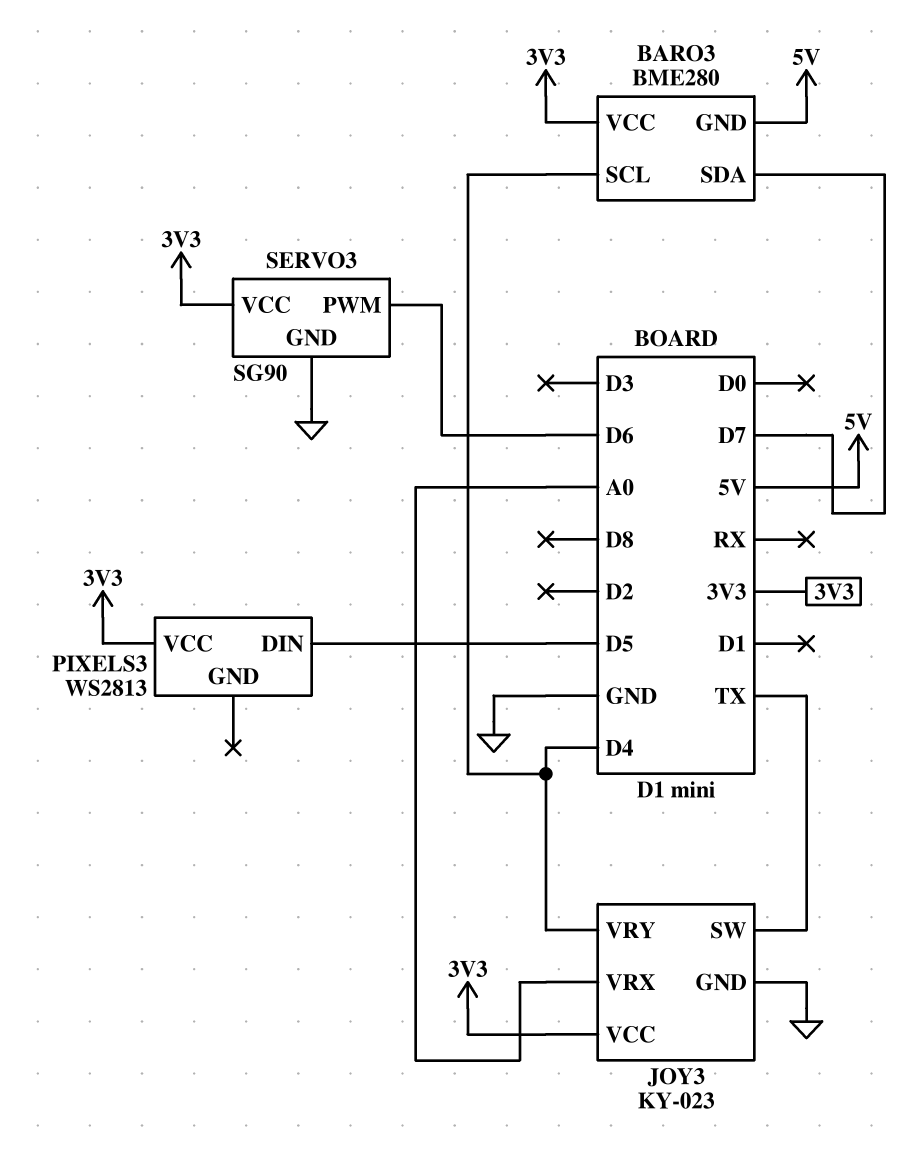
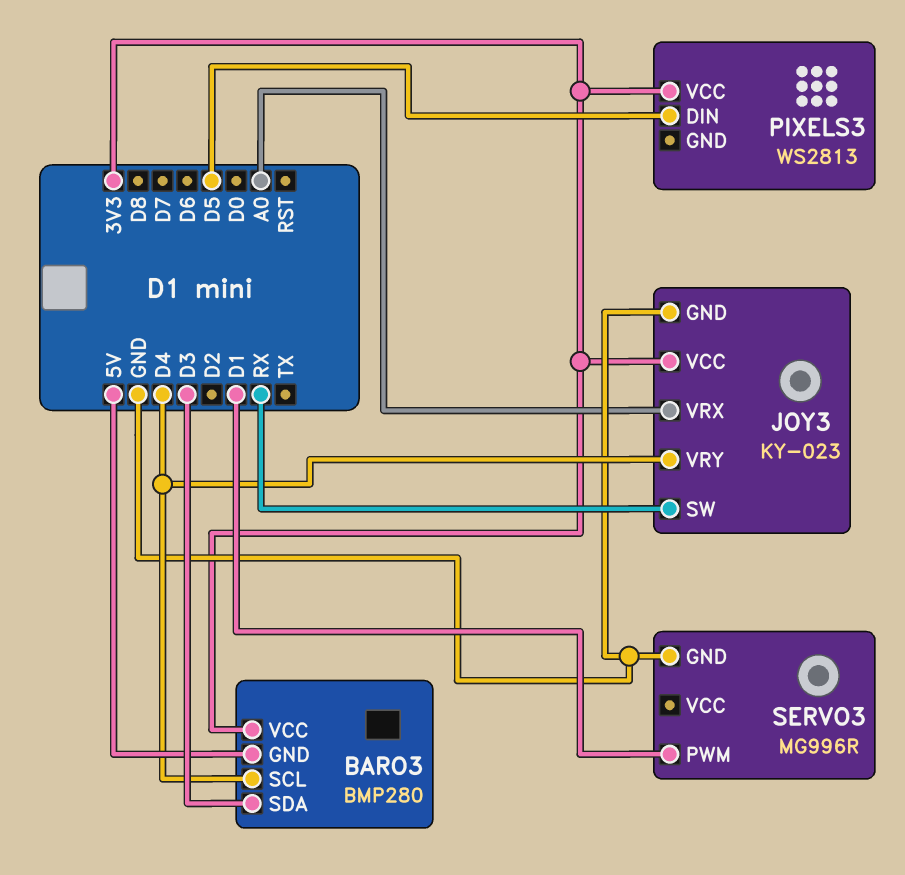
BARO3: BME280 -> BMP280
BARO3 pin SDA: D7 -> D3
JOY3 pin SW: TX -> RX
SERVO3: SG90 -> MG996R
SERVO3 pin PWM: D6 -> D1
SERVO3 pin VCC: 3V3 -> none

